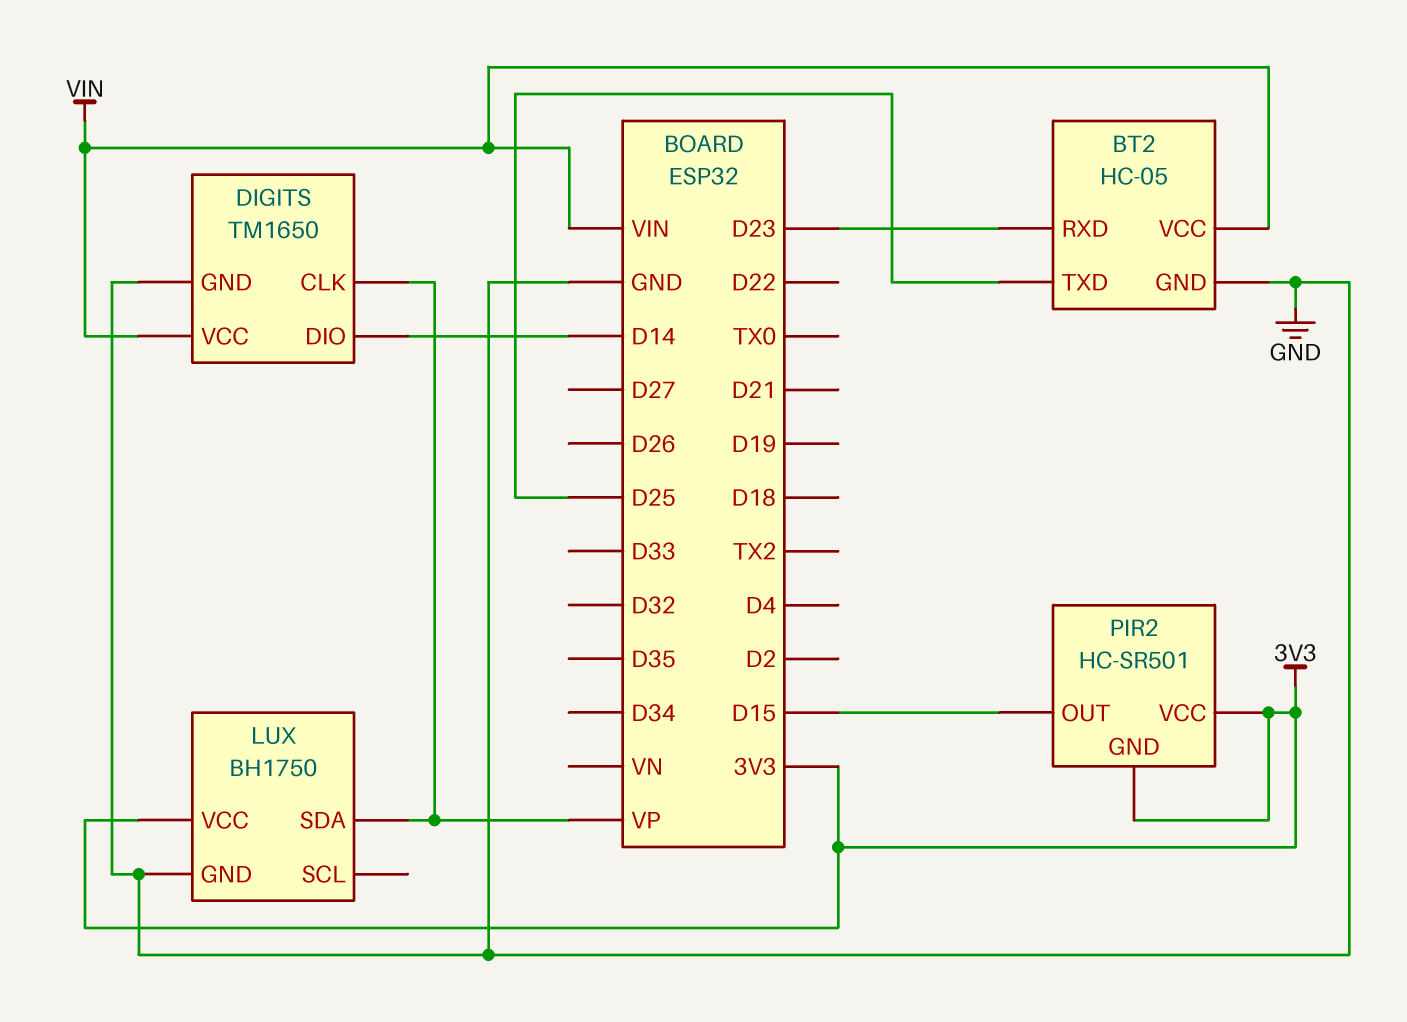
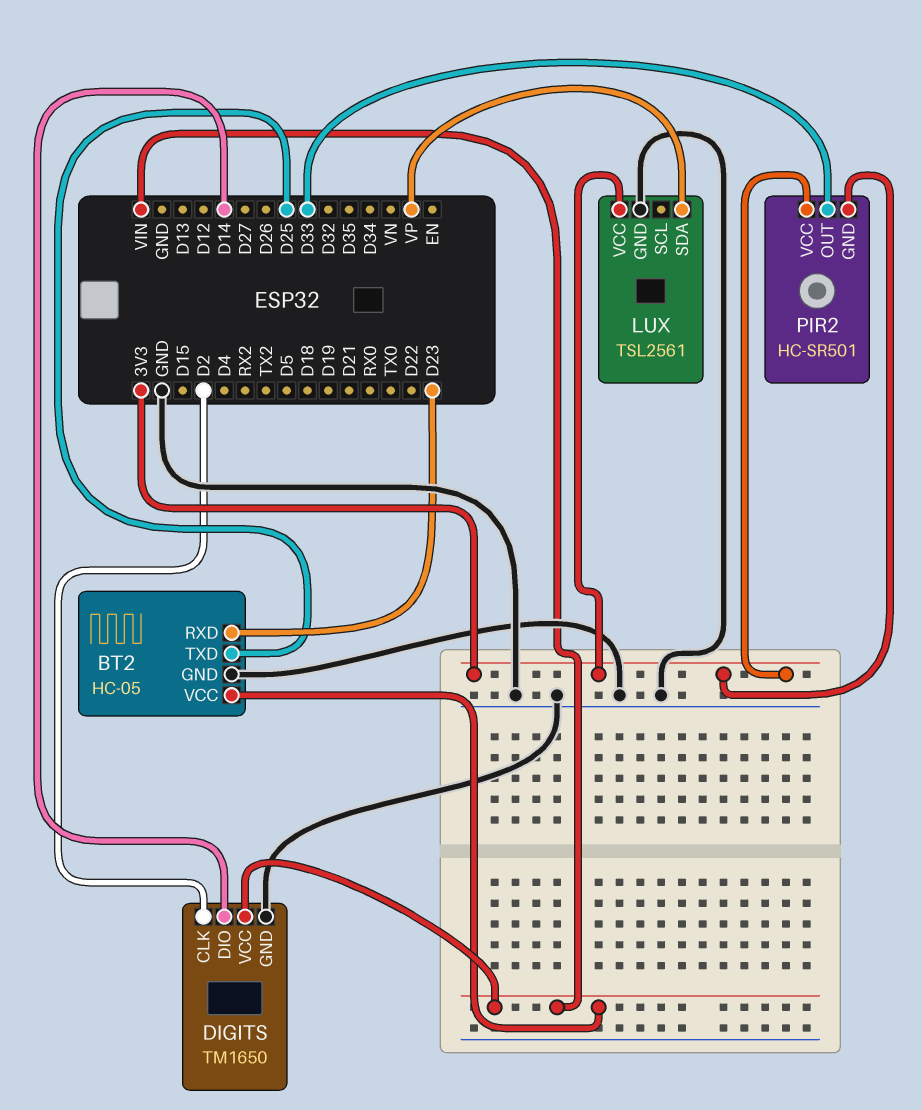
DIGITS pin CLK: VP -> D2
LUX: BH1750 -> TSL2561
PIR2 pin OUT: D15 -> D33

